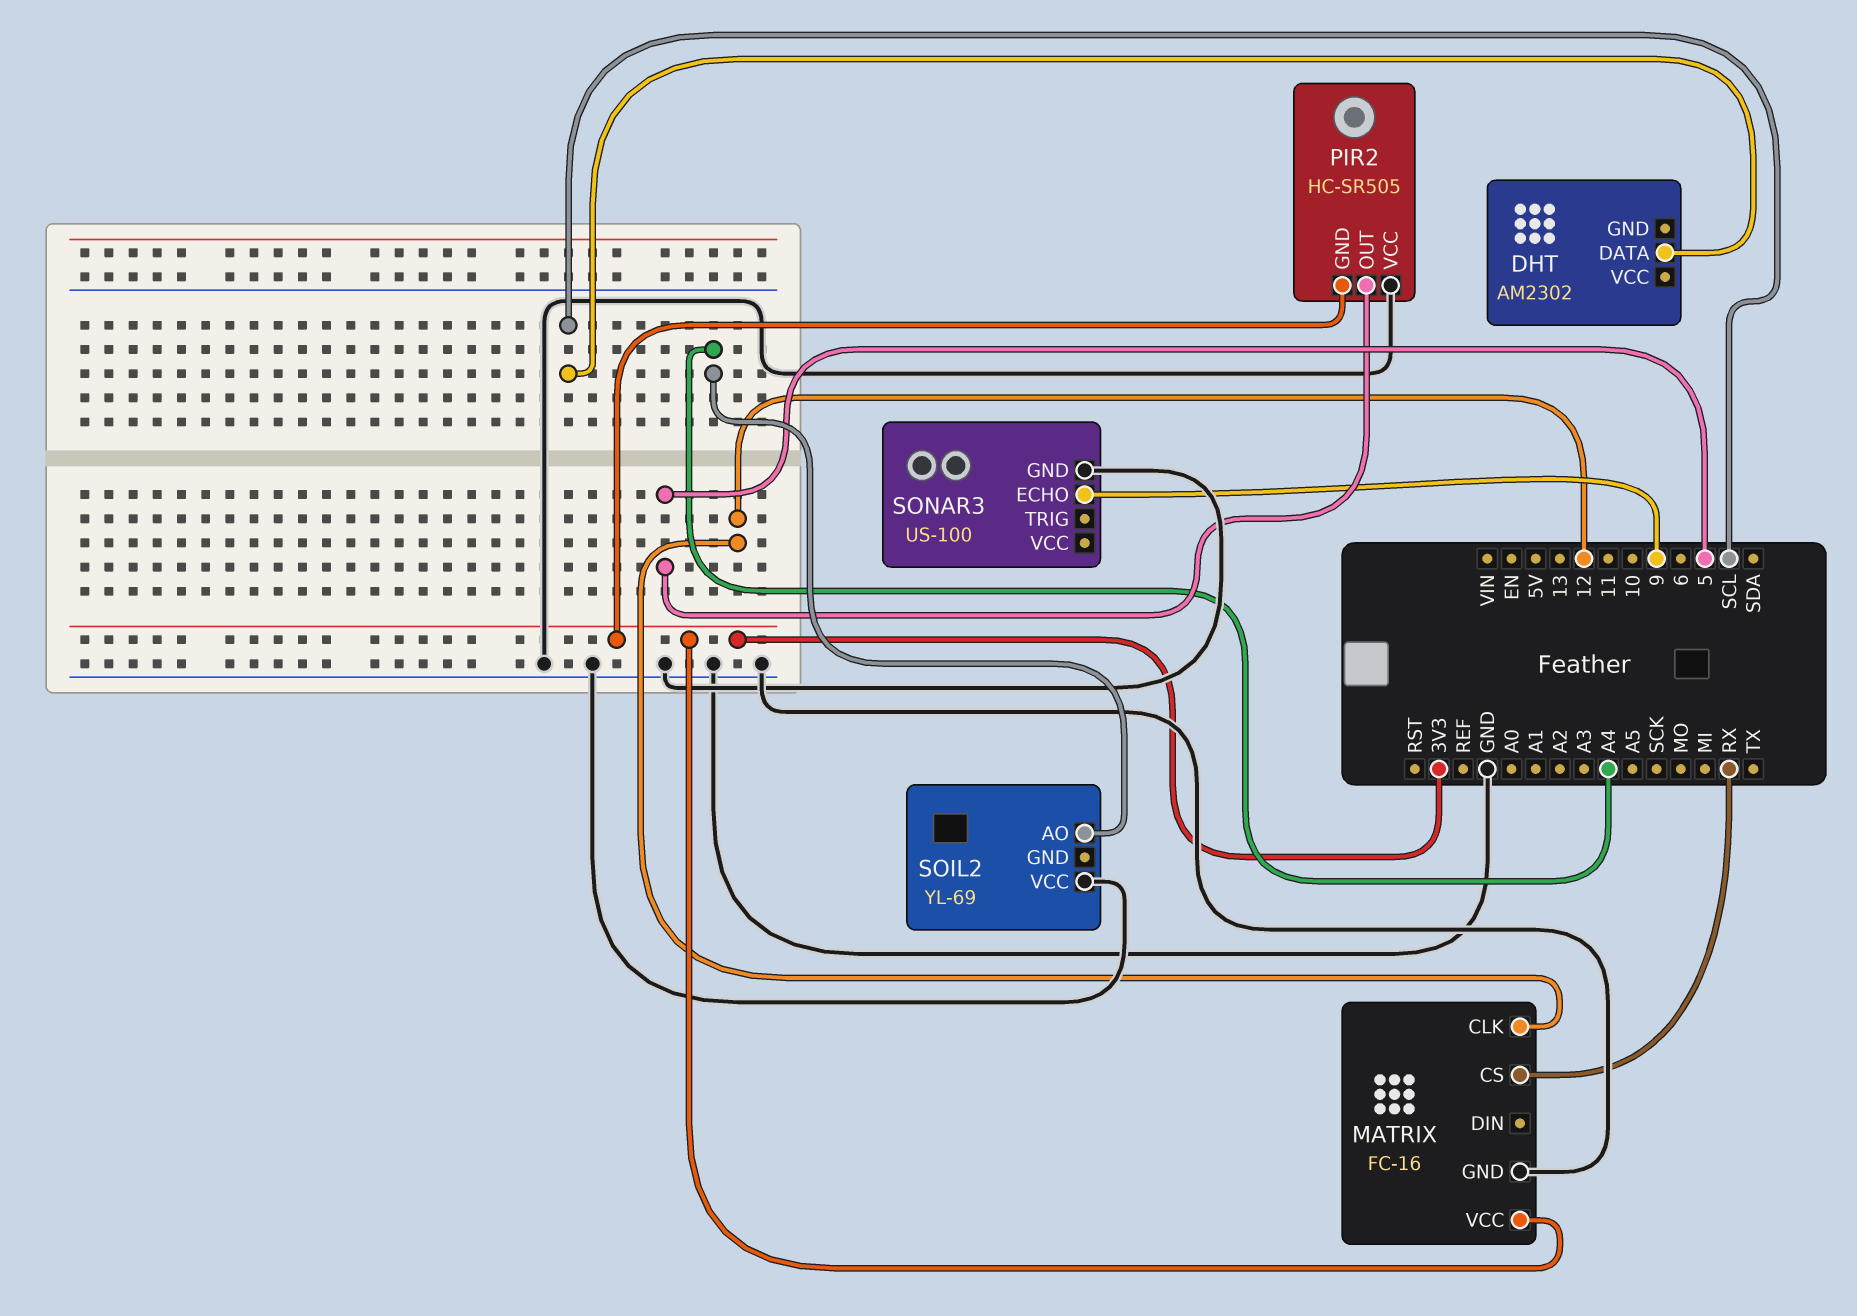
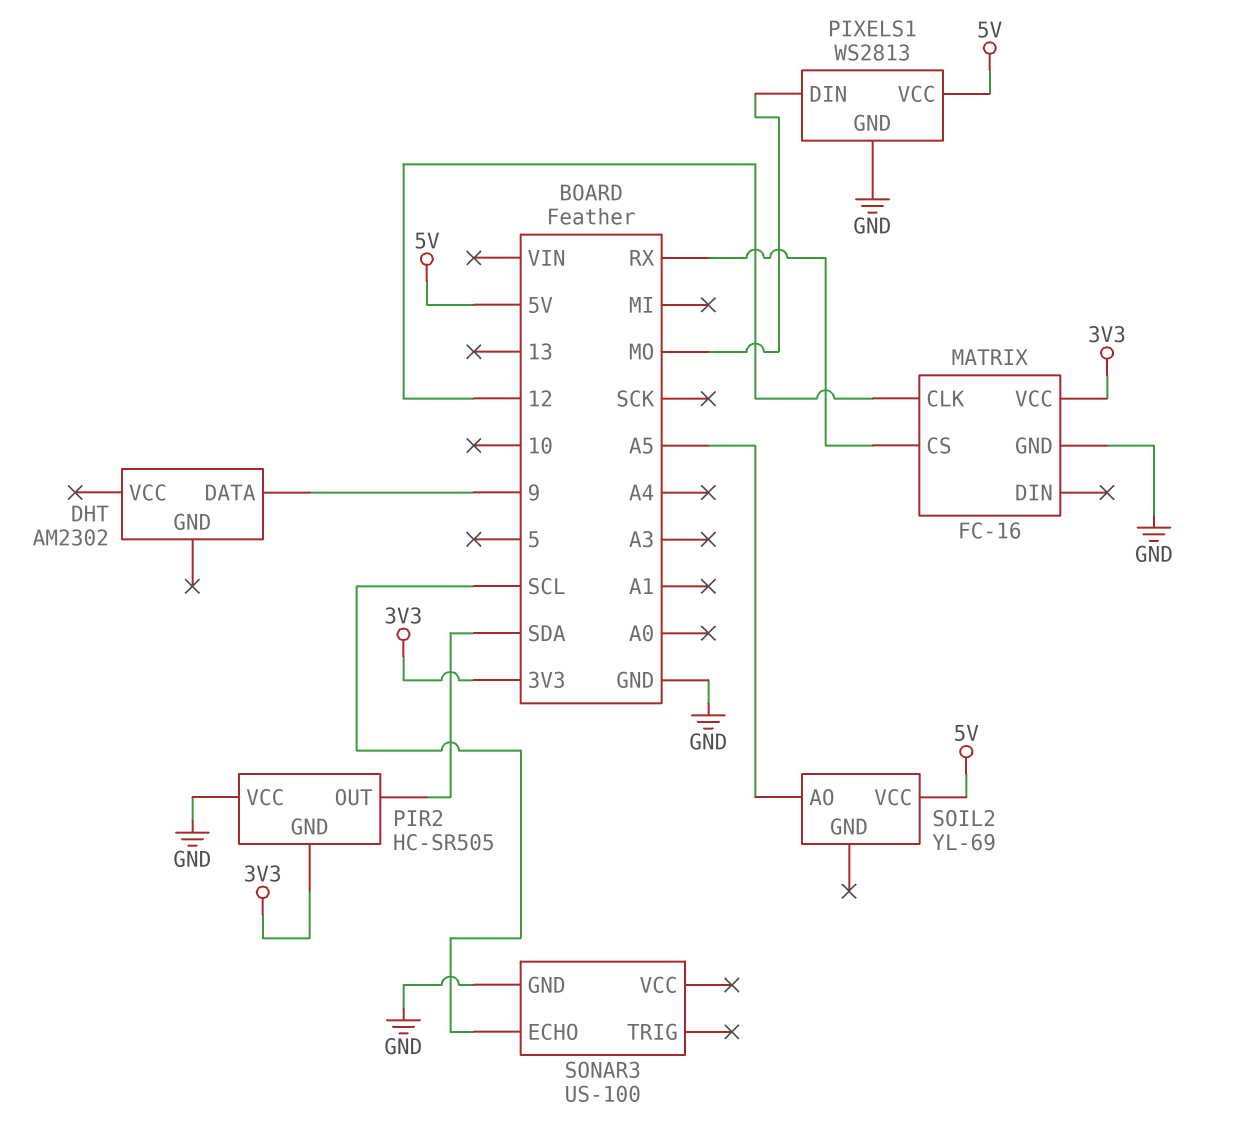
DHT pin DATA: SCL -> 9
PIR2 pin OUT: 5 -> SDA
PIXELS1: none -> WS2813
PIXELS1 pin DIN: none -> MO
PIXELS1 pin GND: none -> GND
PIXELS1 pin VCC: none -> 5V
SOIL2 pin AO: A4 -> A5
SOIL2 pin VCC: GND -> 5V
SONAR3 pin ECHO: 9 -> SCL

